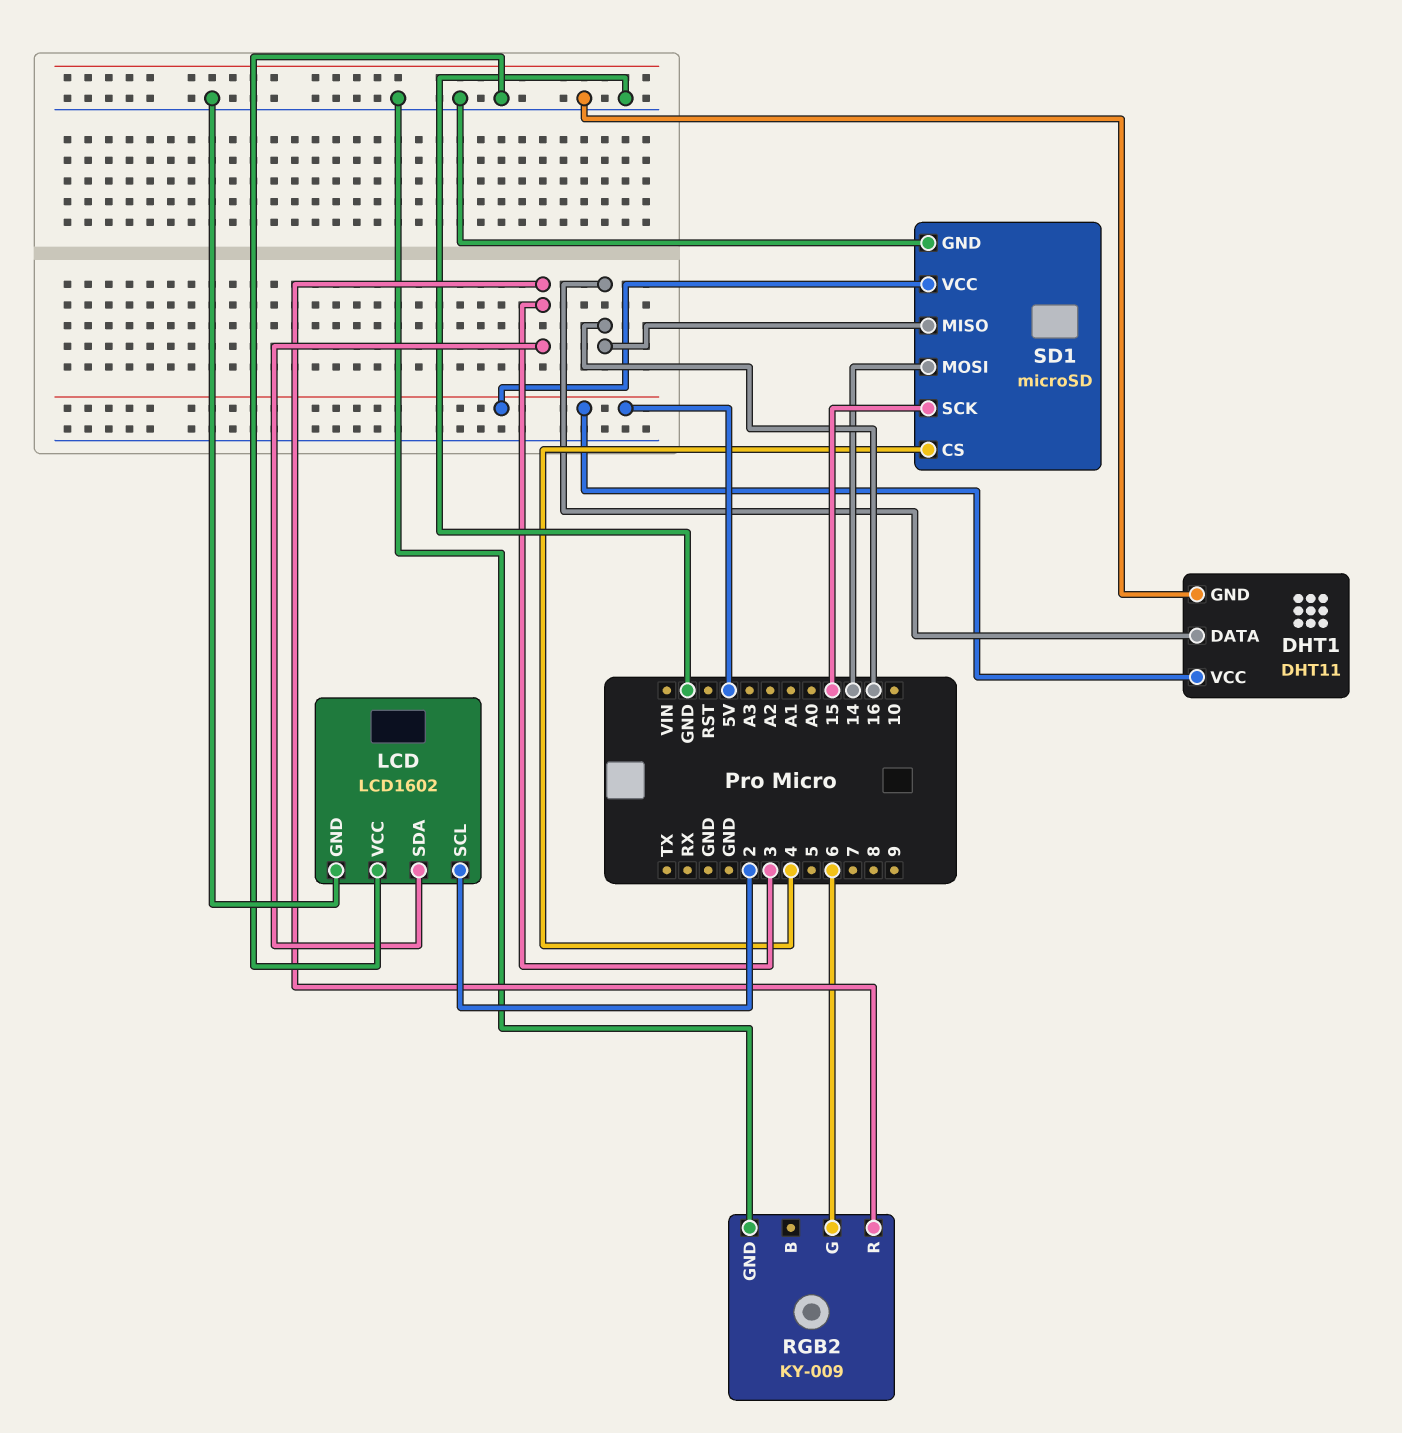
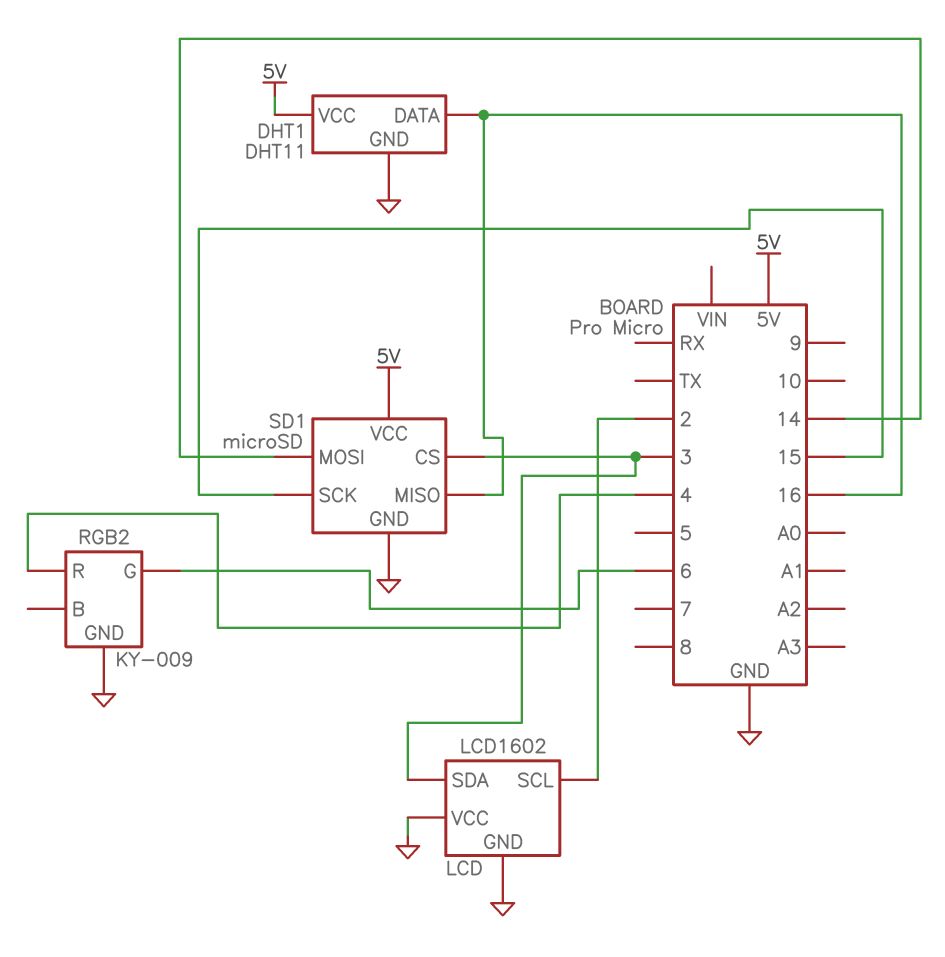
RGB2 pin R: 3 -> 4
SD1 pin CS: 4 -> 3

